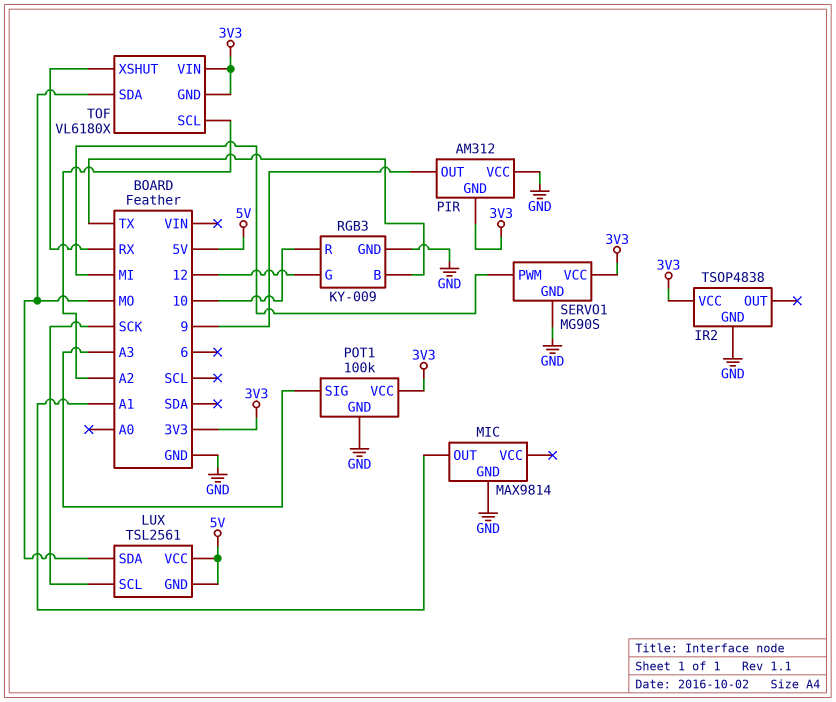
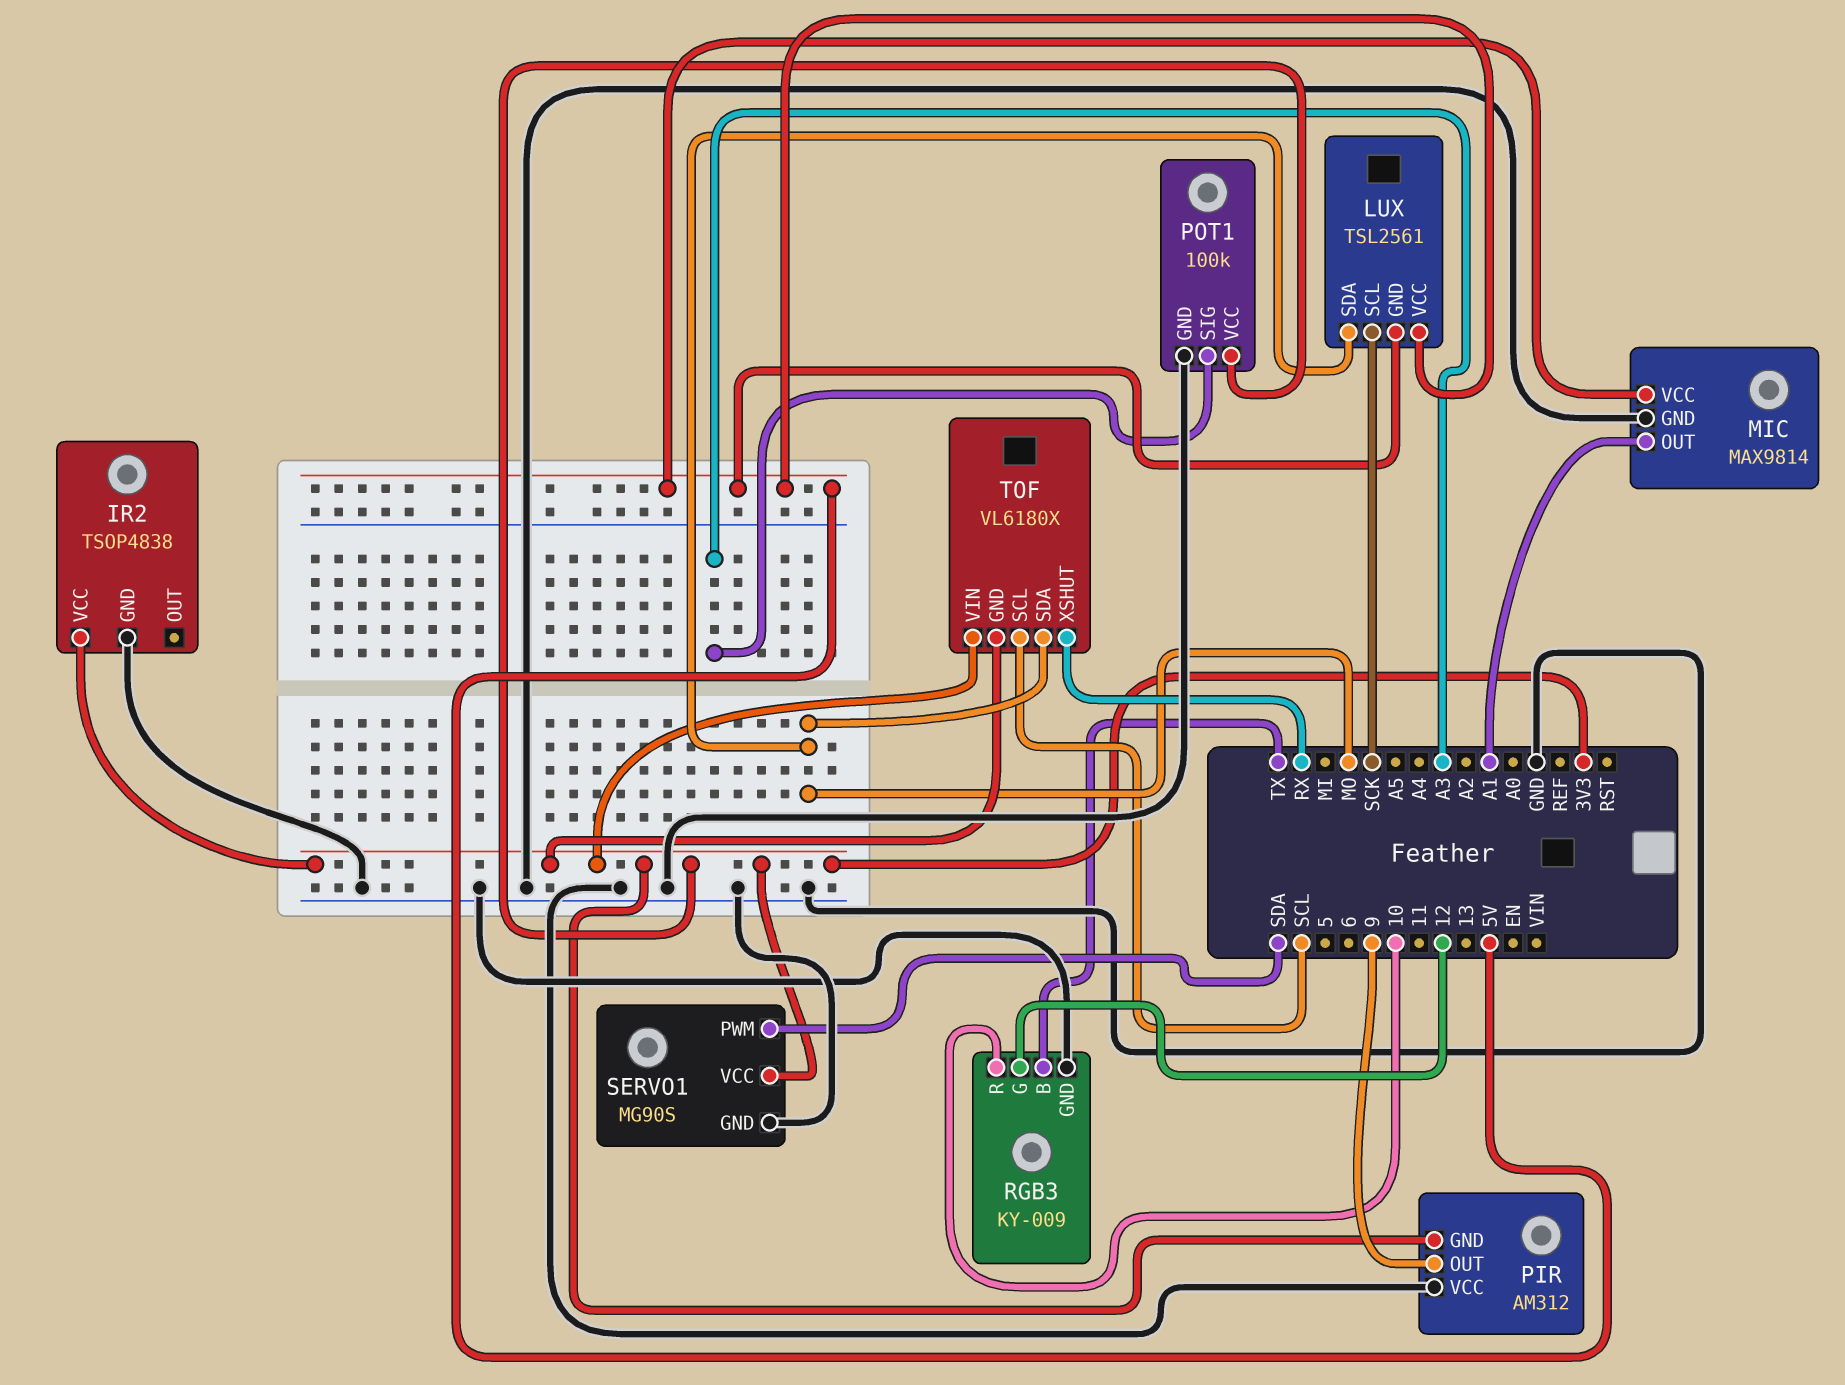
MIC pin VCC: none -> 5V
SERVO1 pin PWM: MI -> SDA
TOF pin SCL: A2 -> SCL

